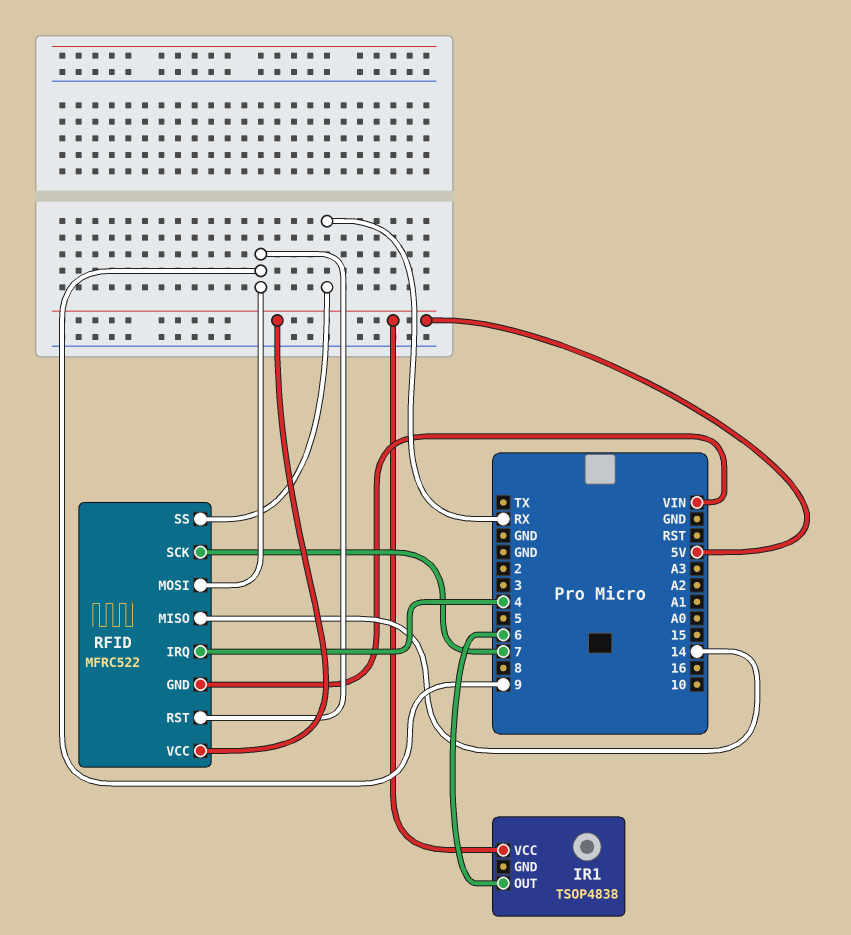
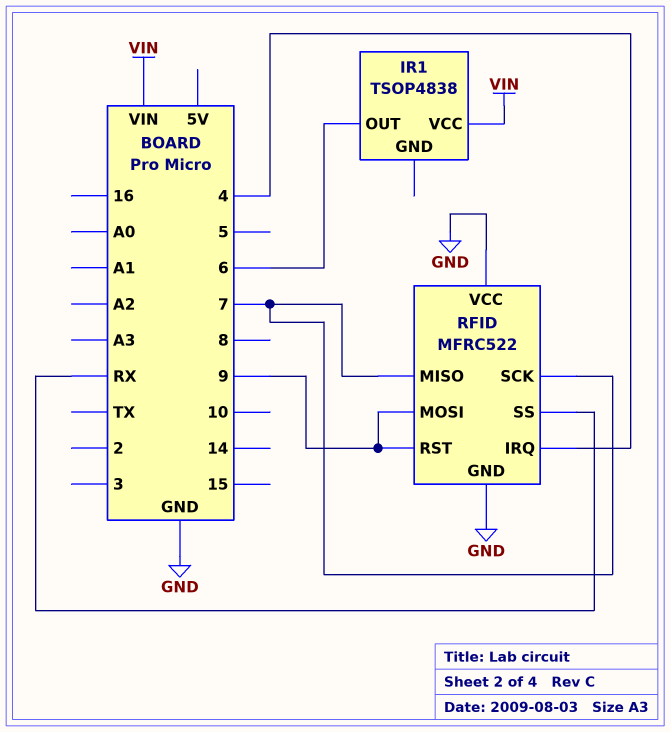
IR1 pin VCC: 5V -> VIN
RFID pin GND: VIN -> GND
RFID pin MISO: 14 -> 7
RFID pin VCC: 5V -> GND

